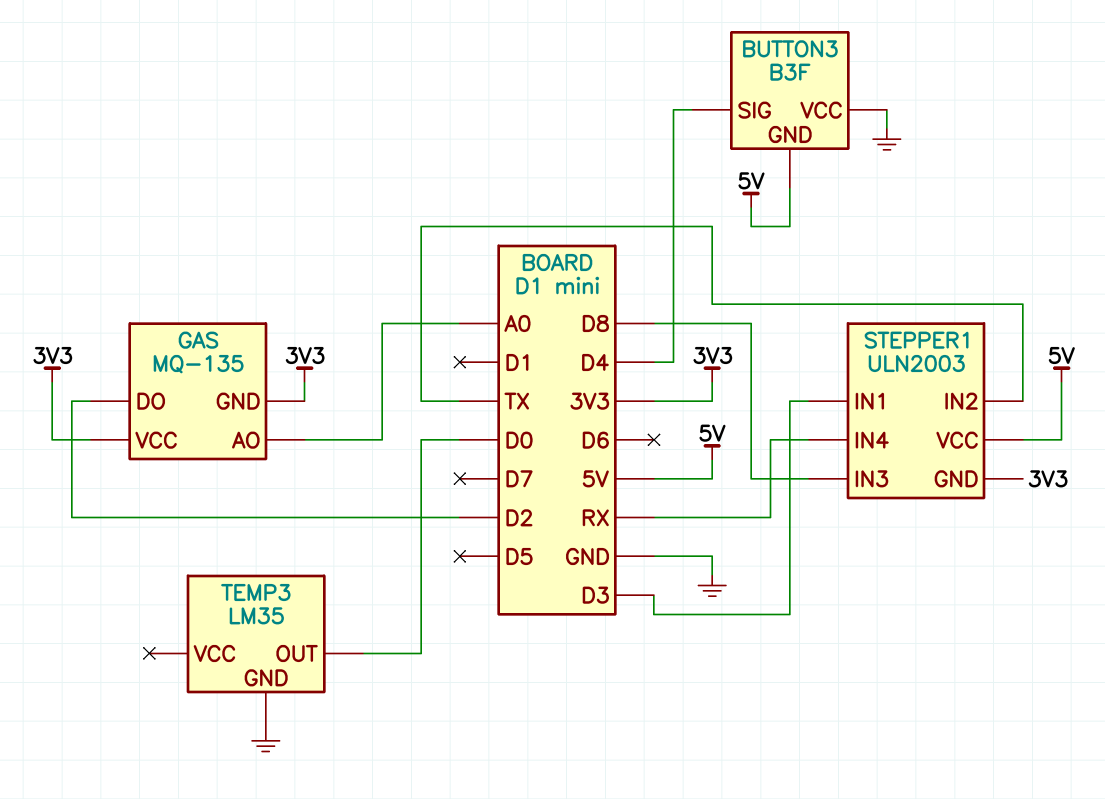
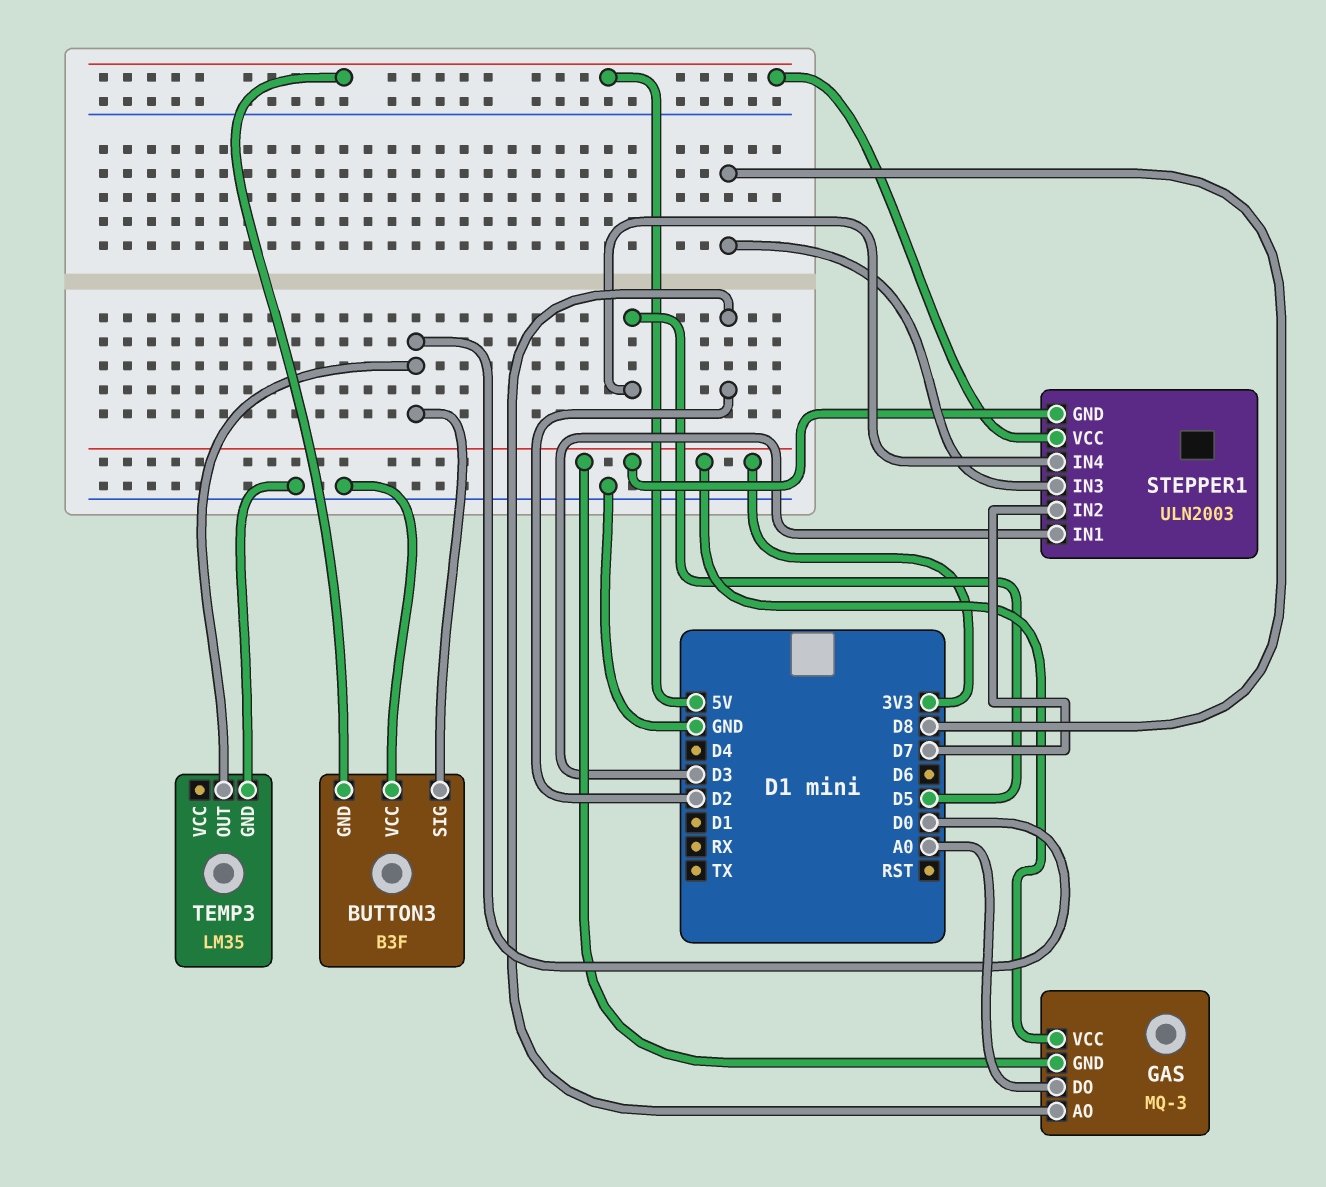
BUTTON3 pin SIG: D4 -> D0
GAS: MQ-135 -> MQ-3
GAS pin AO: A0 -> D2
GAS pin DO: D2 -> A0
STEPPER1 pin IN2: TX -> D7
STEPPER1 pin IN4: RX -> D5

